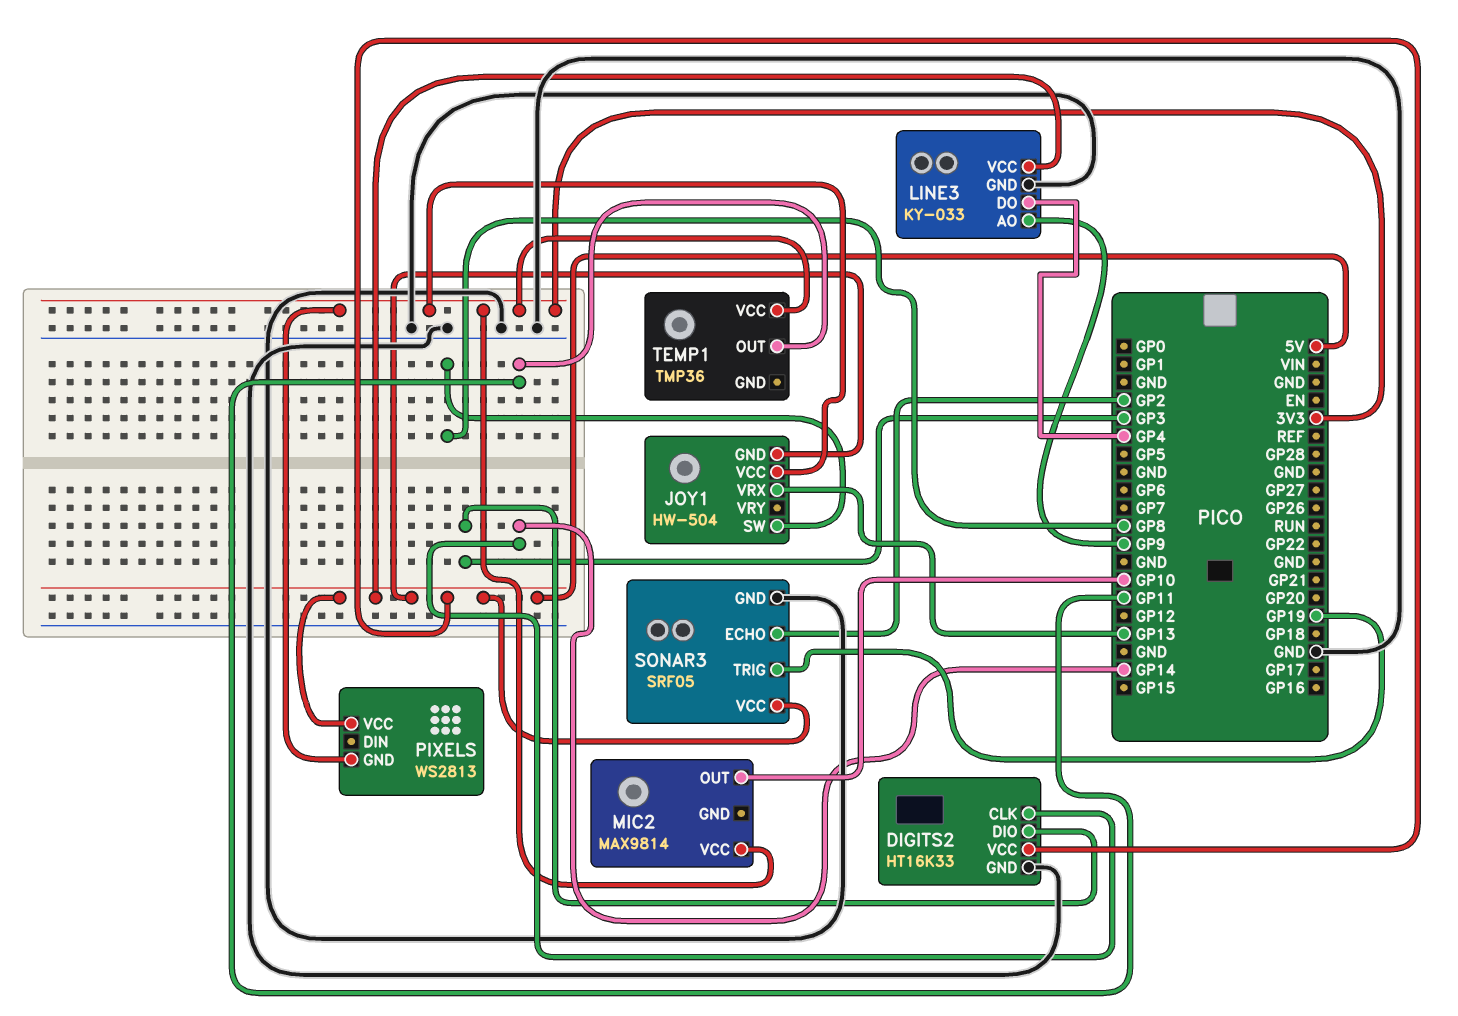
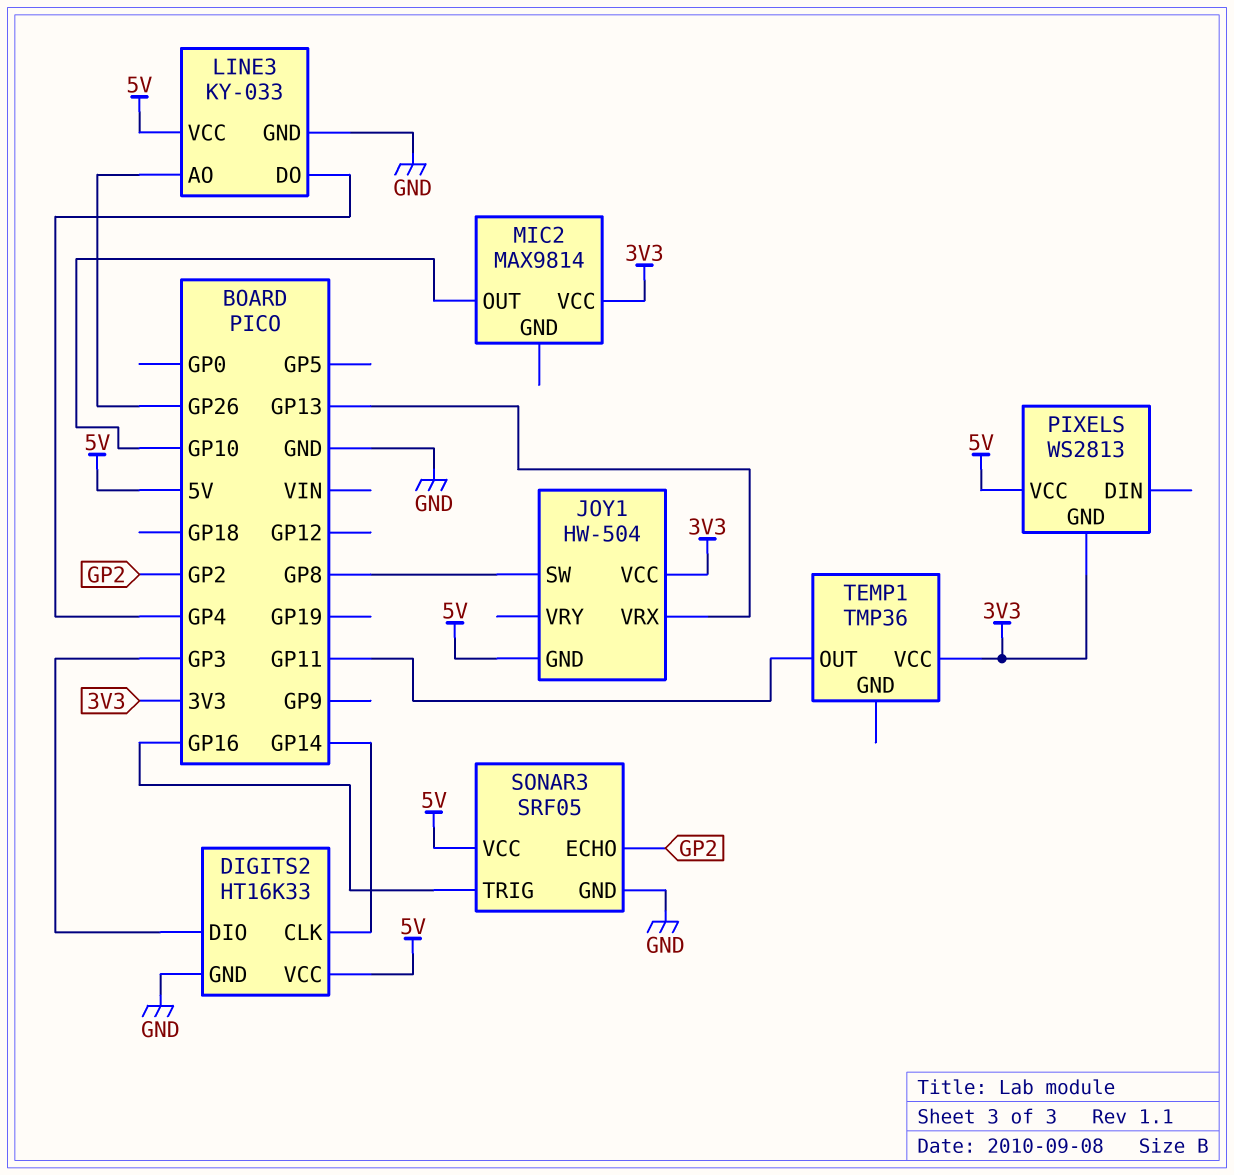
LINE3 pin AO: GP9 -> GP26
SONAR3 pin TRIG: GP19 -> GP16

